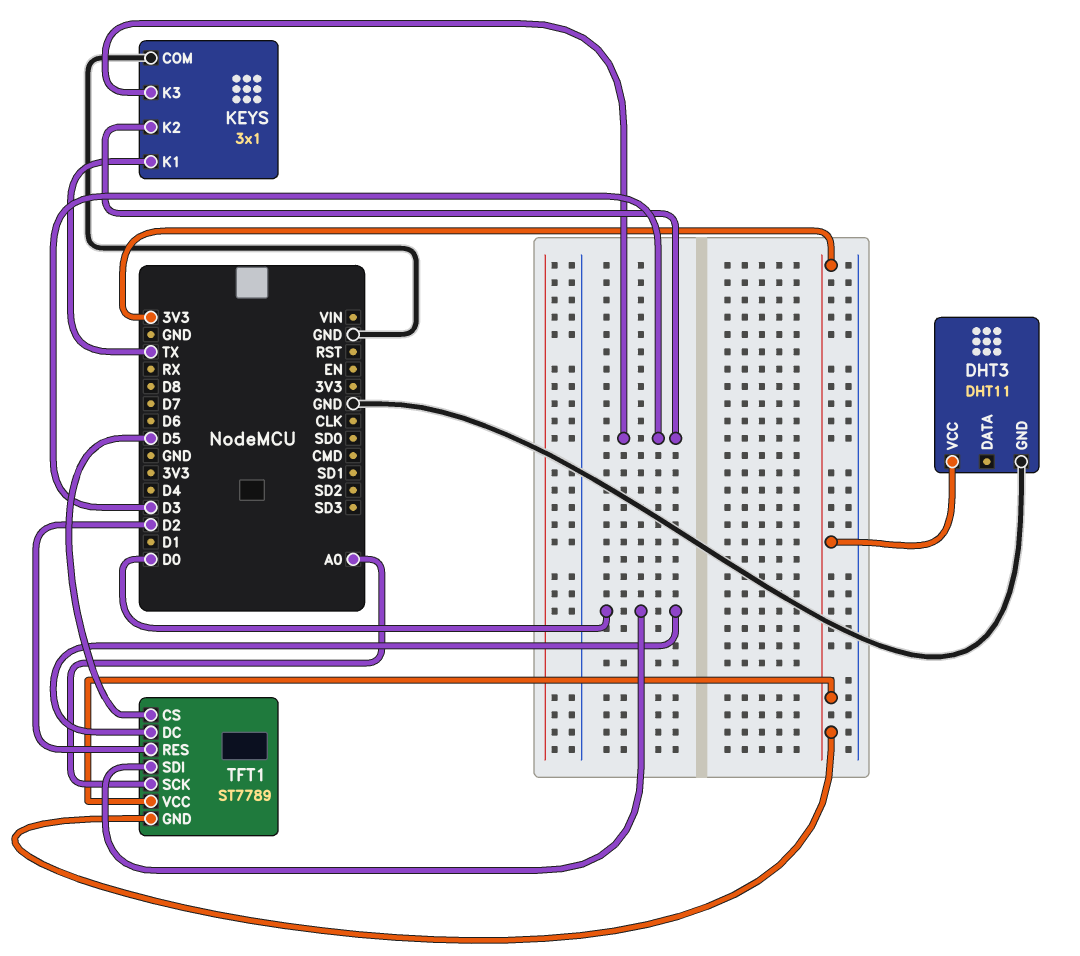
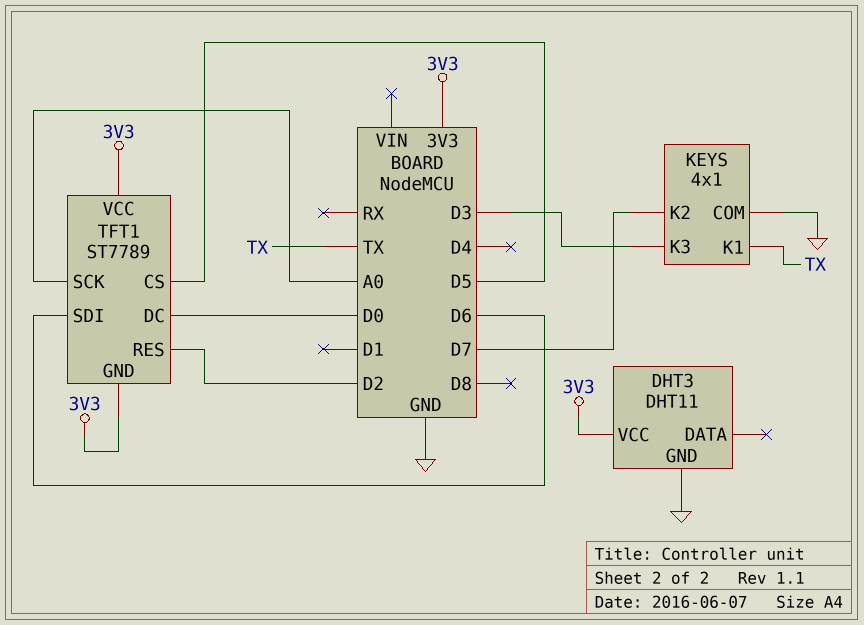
KEYS: 3x1 -> 4x1
KEYS pin K2: D3 -> D7
TFT1 pin SDI: D0 -> D6

